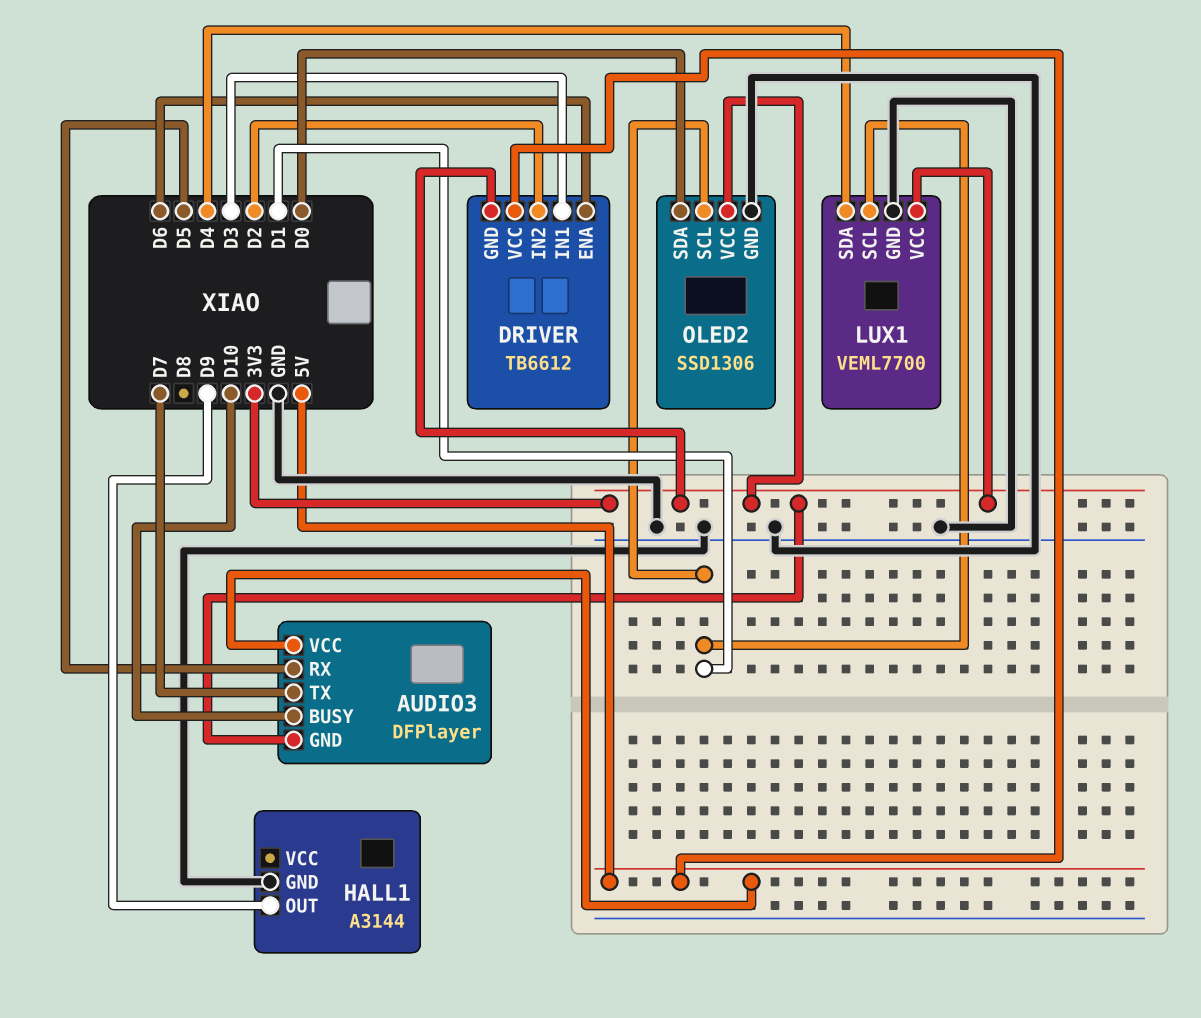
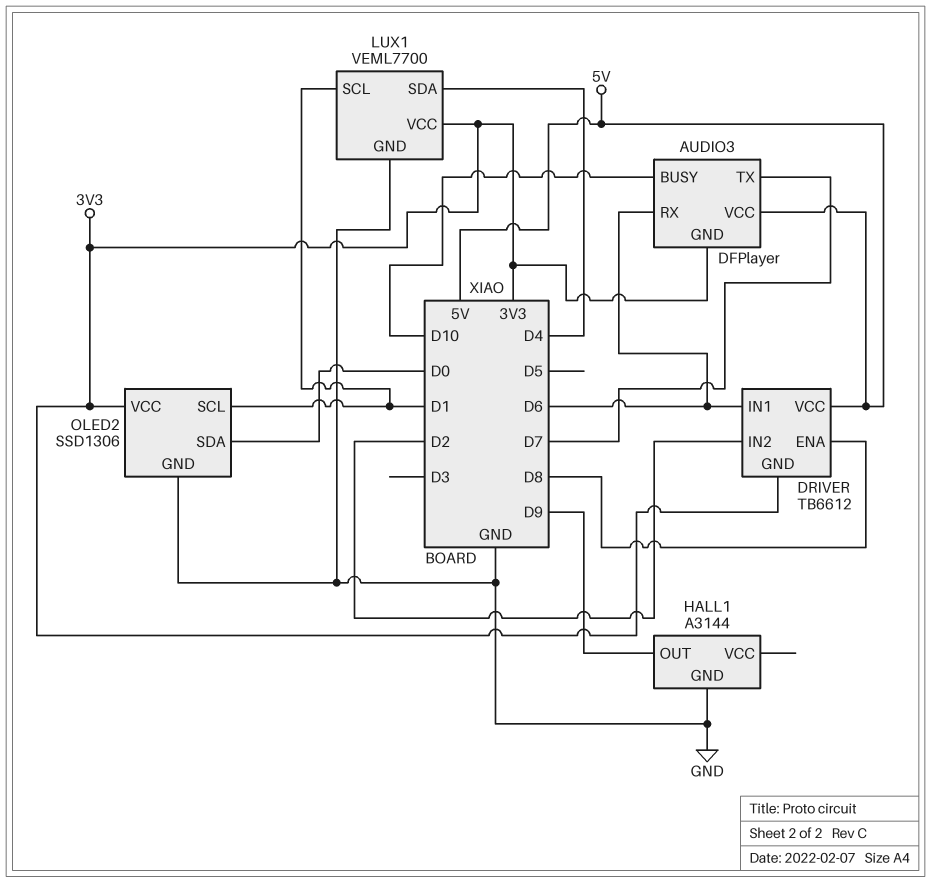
AUDIO3 pin RX: D5 -> D6
DRIVER pin ENA: D6 -> D8
DRIVER pin IN1: D3 -> D6

